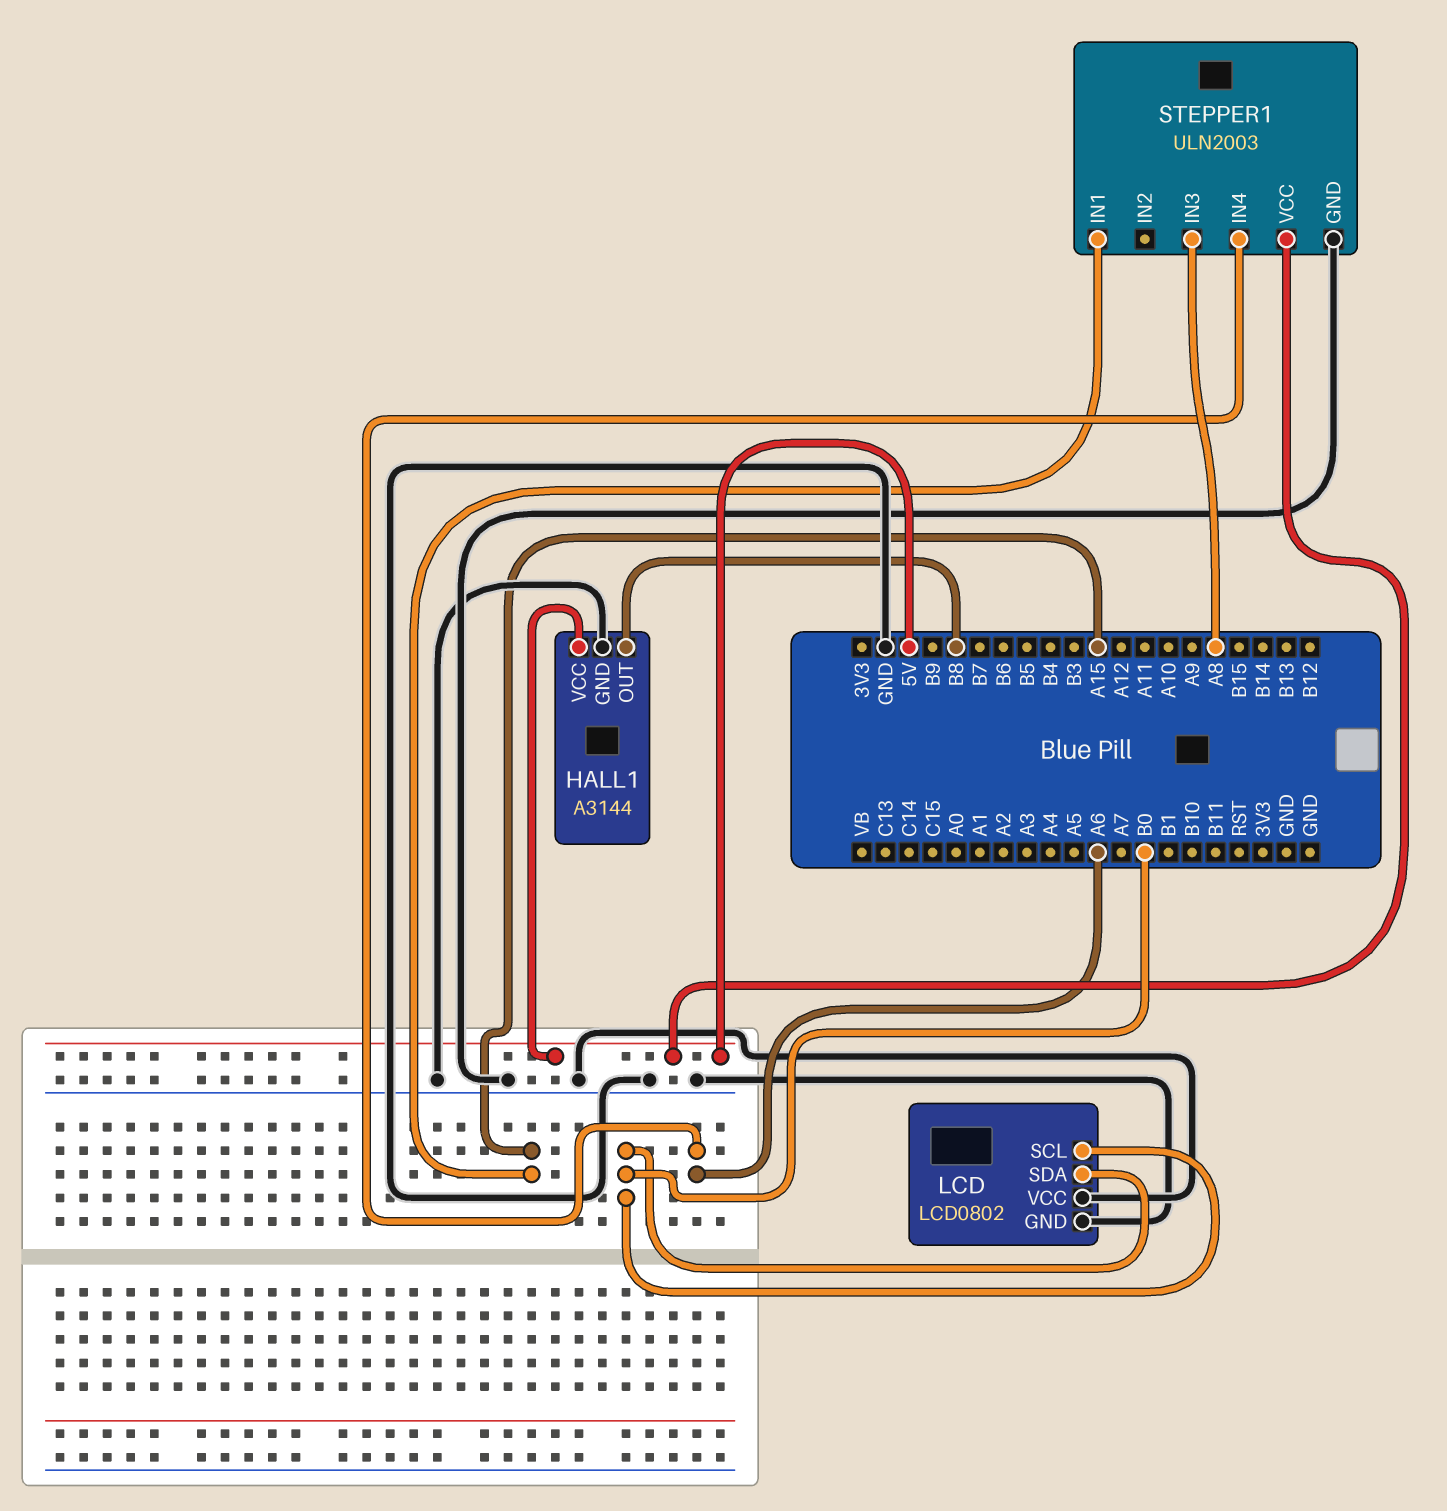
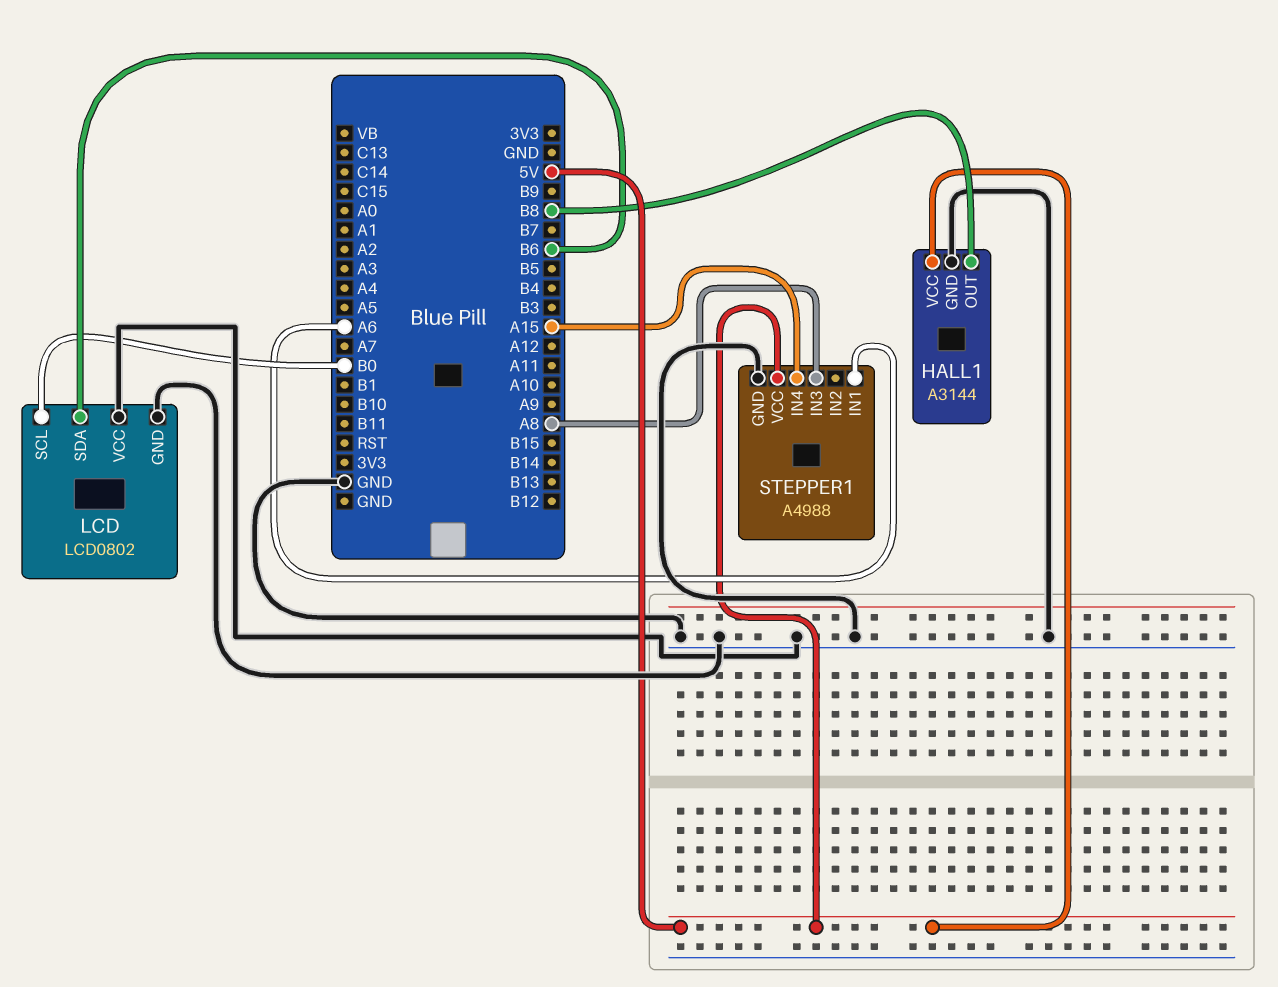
LCD pin SDA: B0 -> B6
STEPPER1: ULN2003 -> A4988
STEPPER1 pin IN1: A15 -> A6
STEPPER1 pin IN4: A6 -> A15

